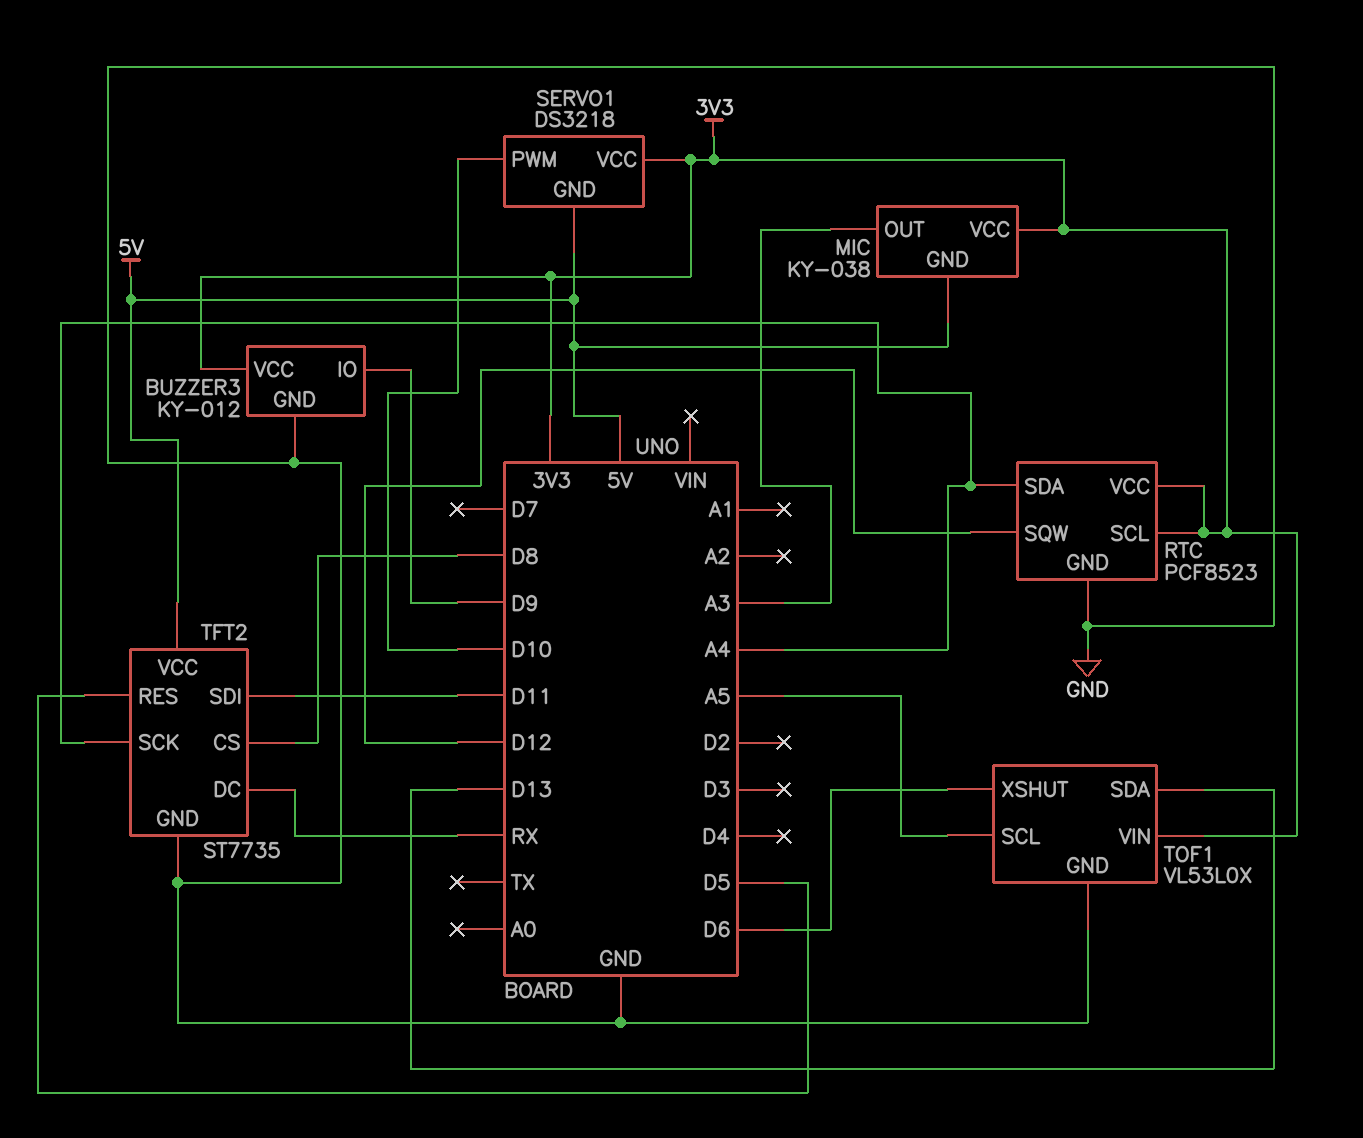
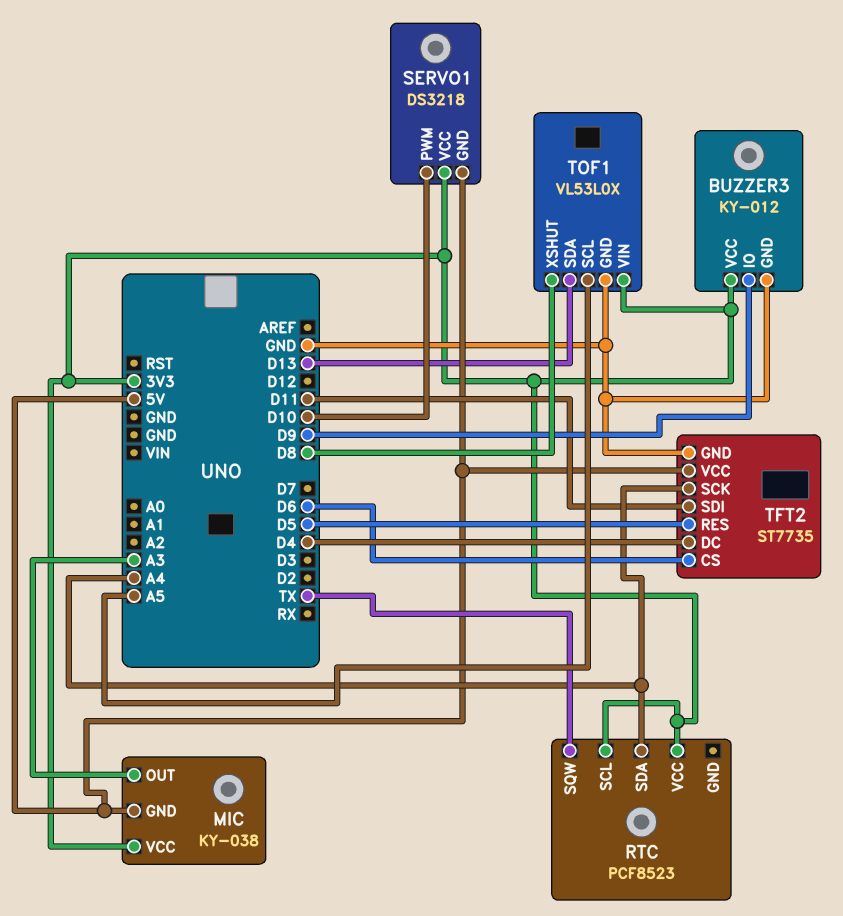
RTC pin GND: GND -> none
RTC pin SQW: D12 -> TX
TFT2 pin CS: D8 -> D6
TFT2 pin DC: RX -> D4
TOF1 pin XSHUT: D6 -> D8

